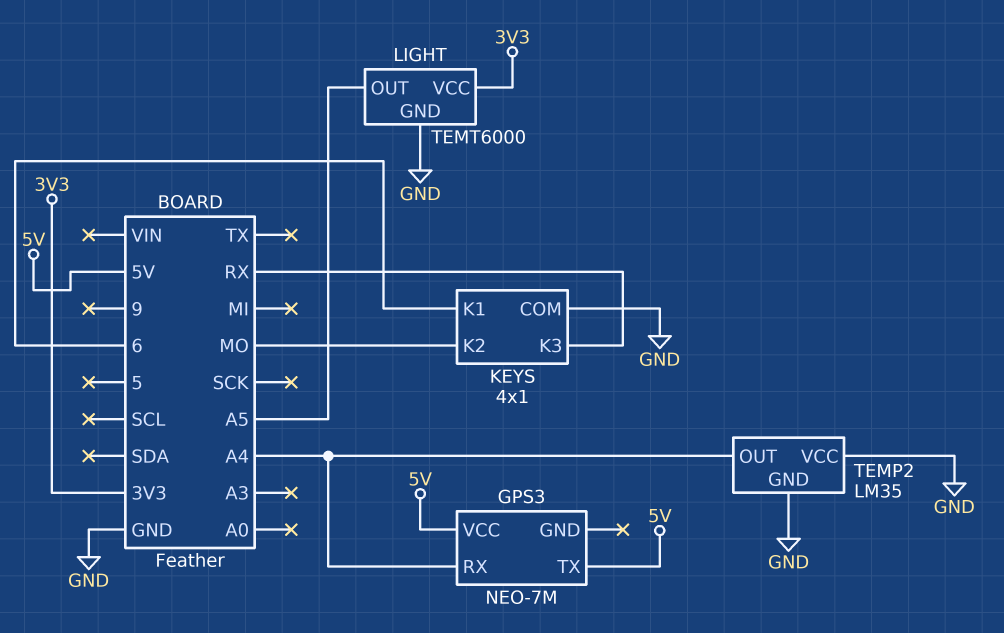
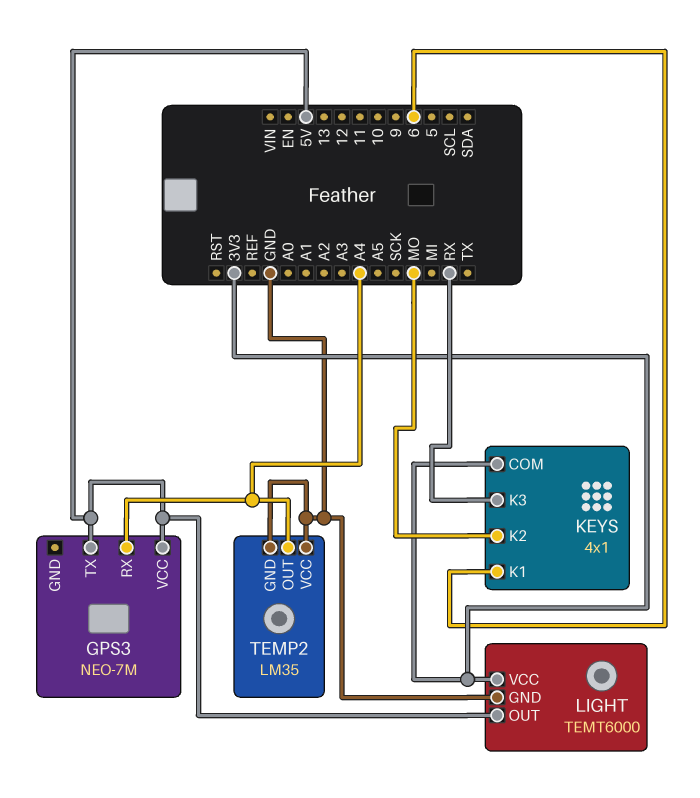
KEYS pin COM: GND -> 3V3
LIGHT pin OUT: A5 -> 5V

